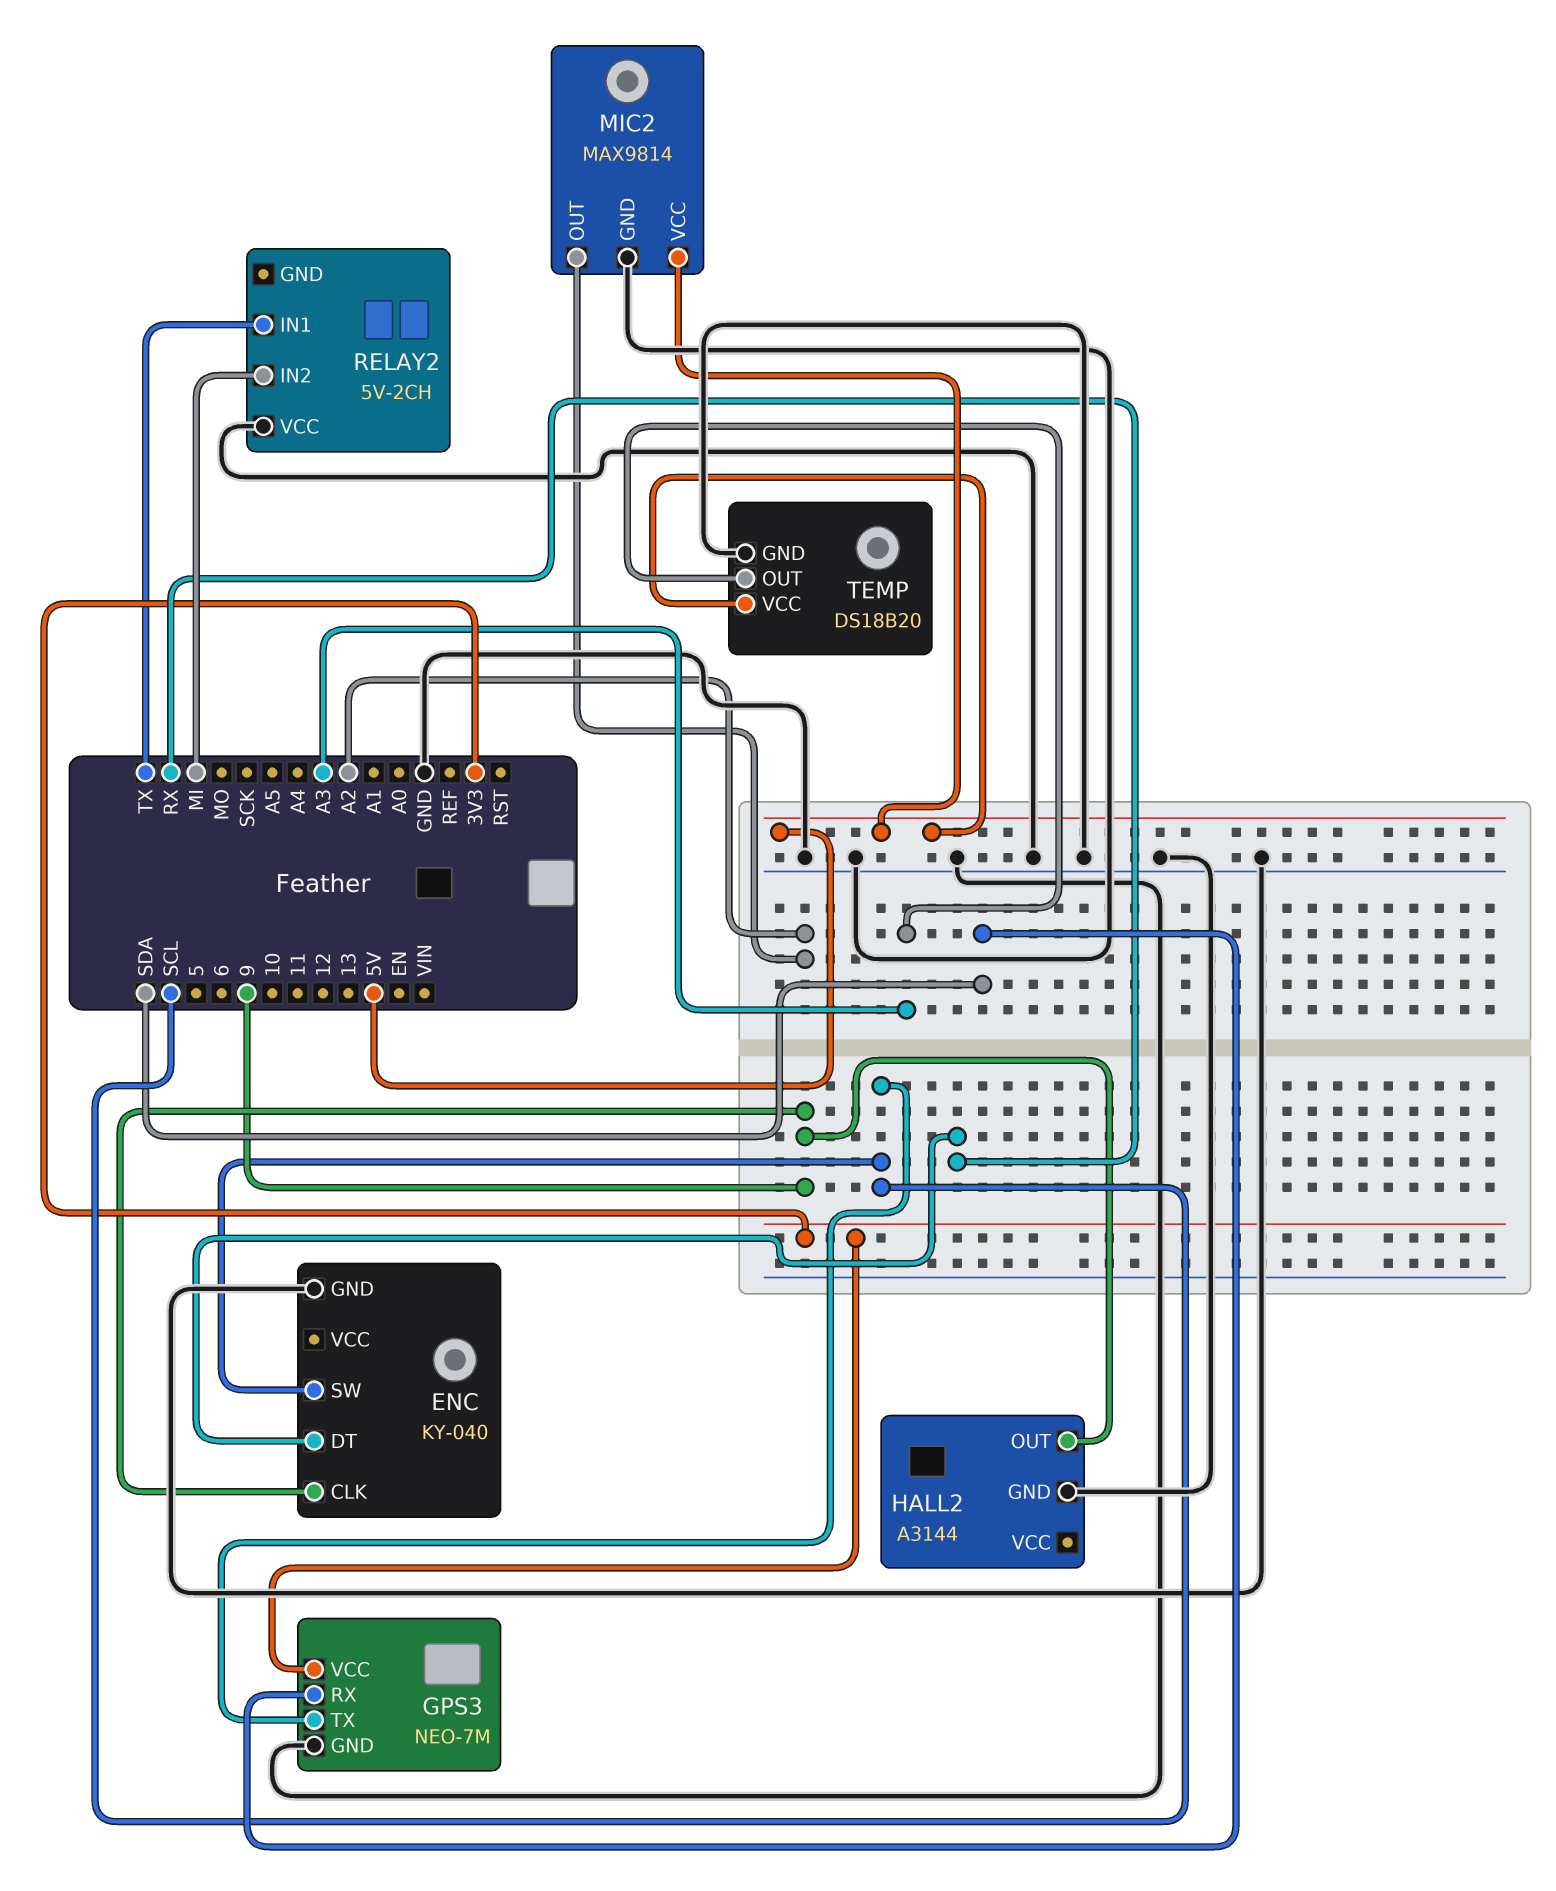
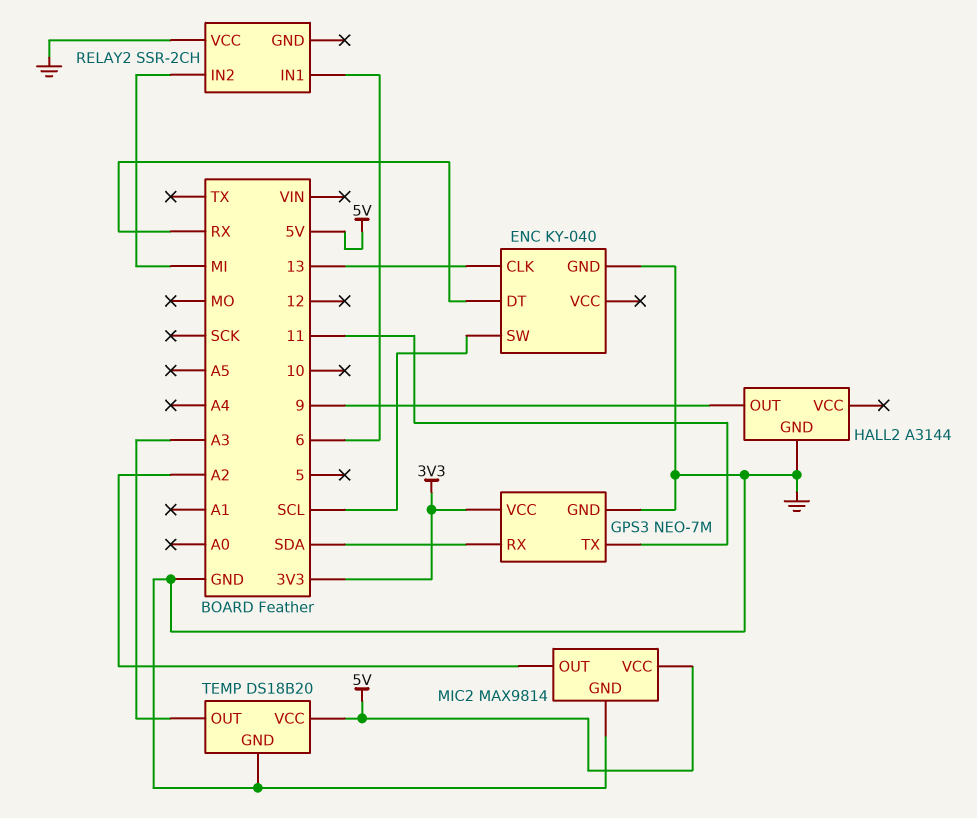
ENC pin CLK: 9 -> 13
GPS3 pin TX: SCL -> 11
RELAY2: 5V-2CH -> SSR-2CH
RELAY2 pin IN1: TX -> 6

